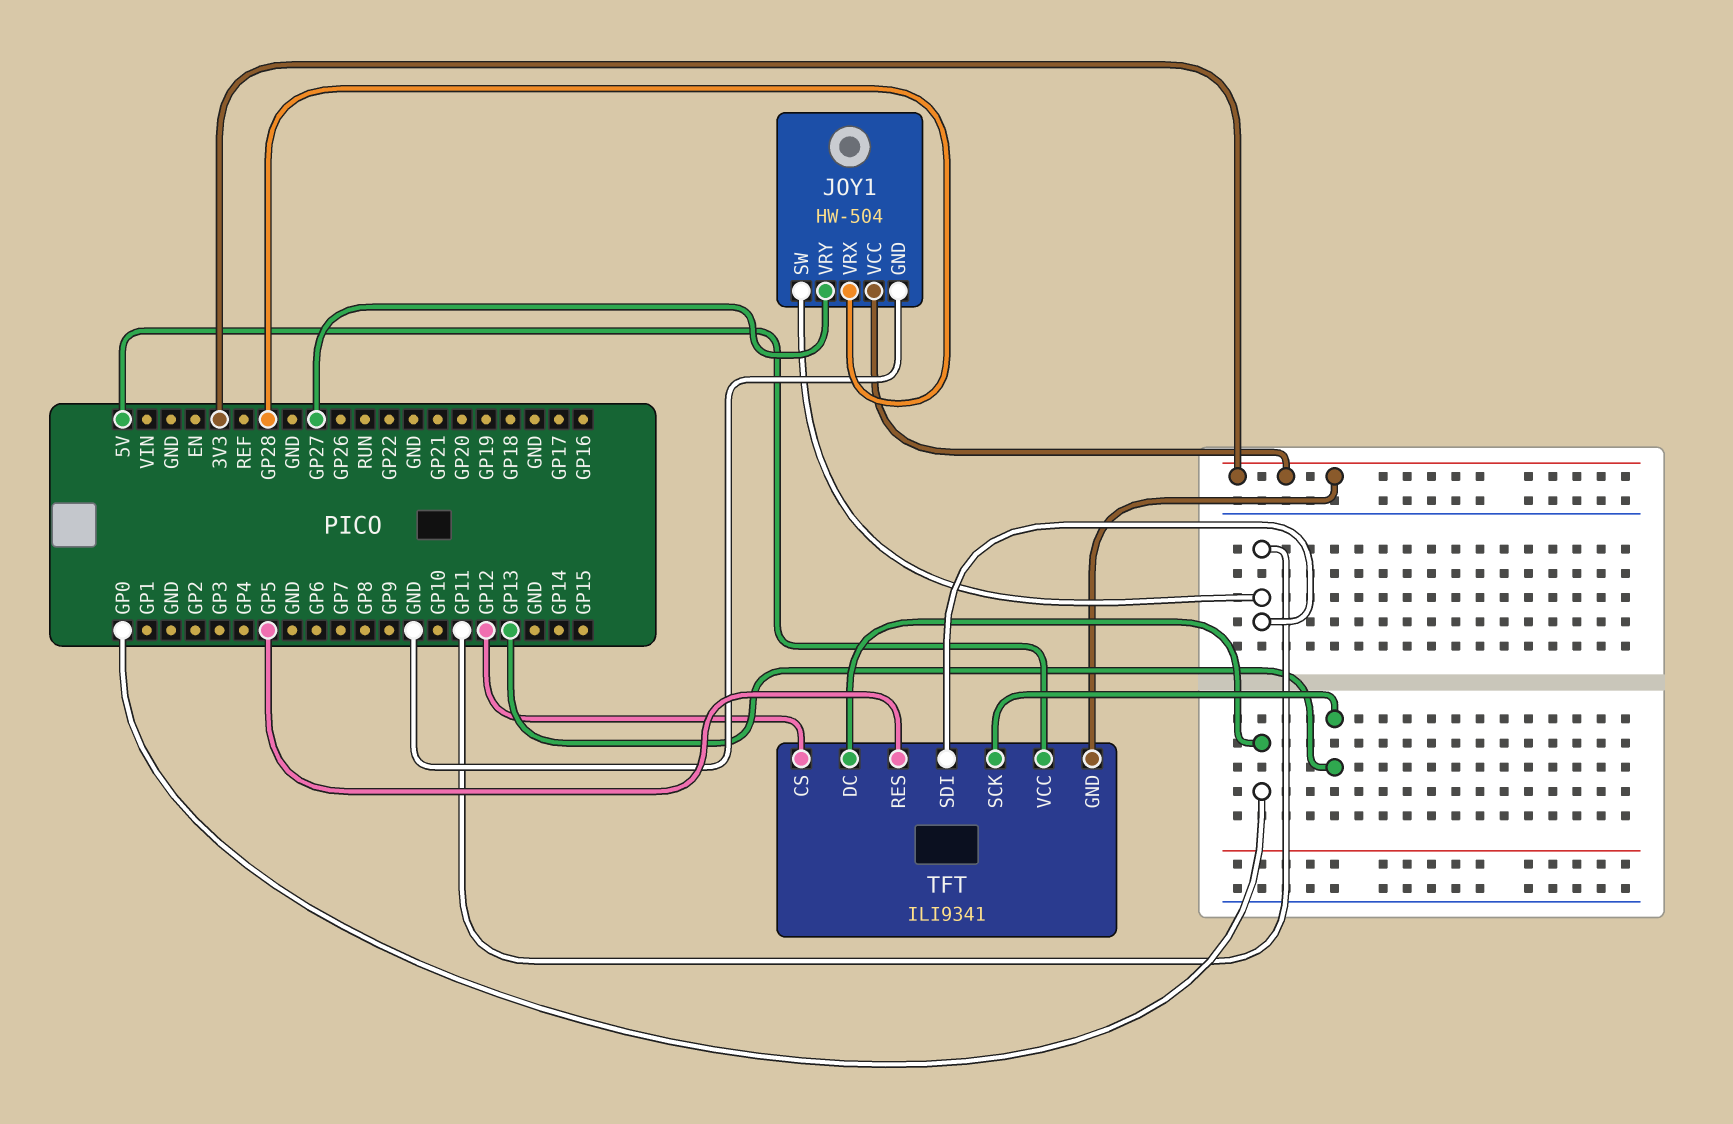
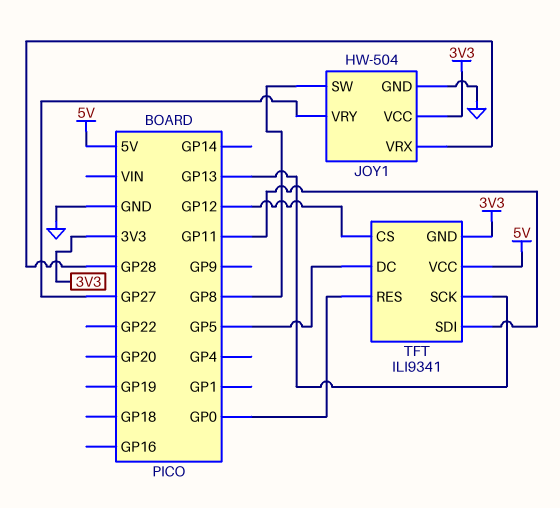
JOY1 pin SW: GP11 -> GP8
TFT pin DC: GP0 -> GP5
TFT pin RES: GP5 -> GP0

